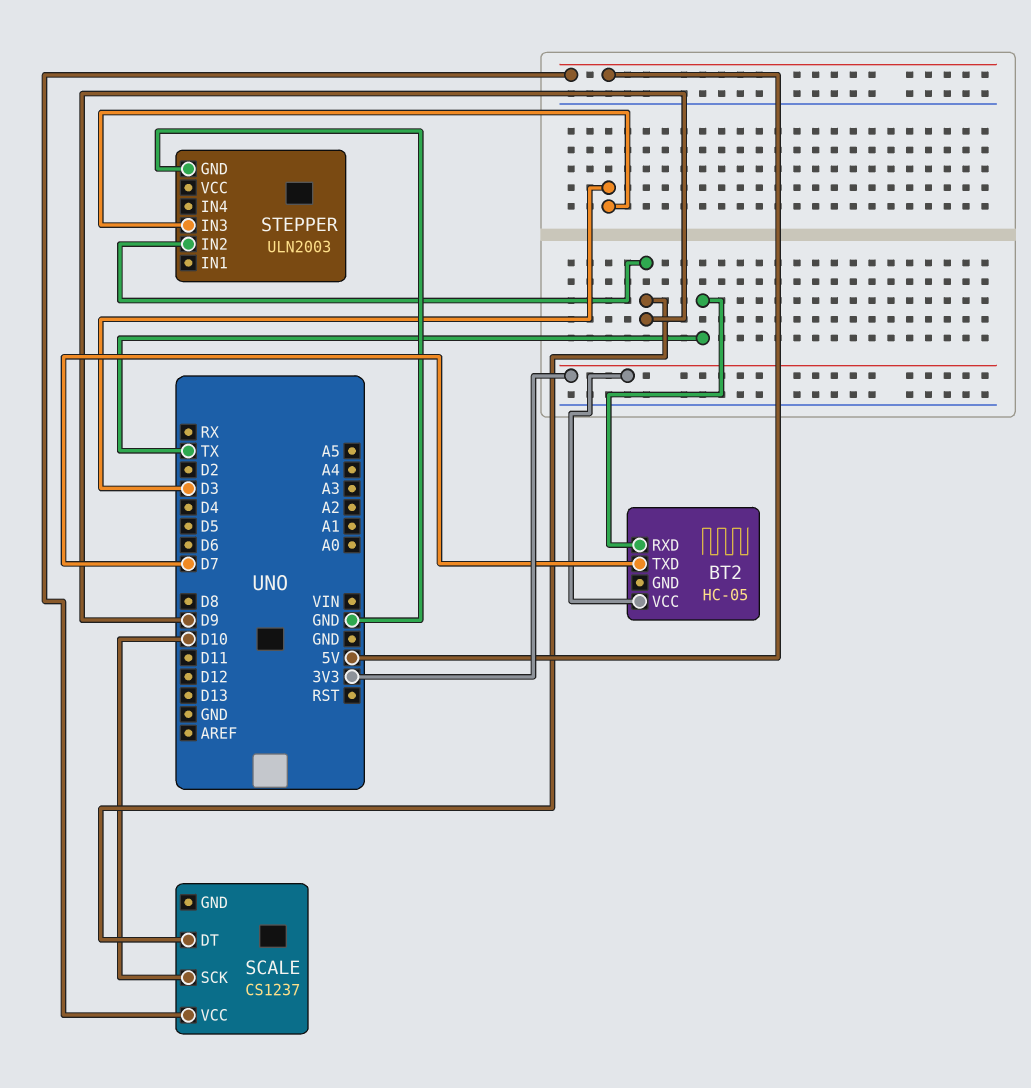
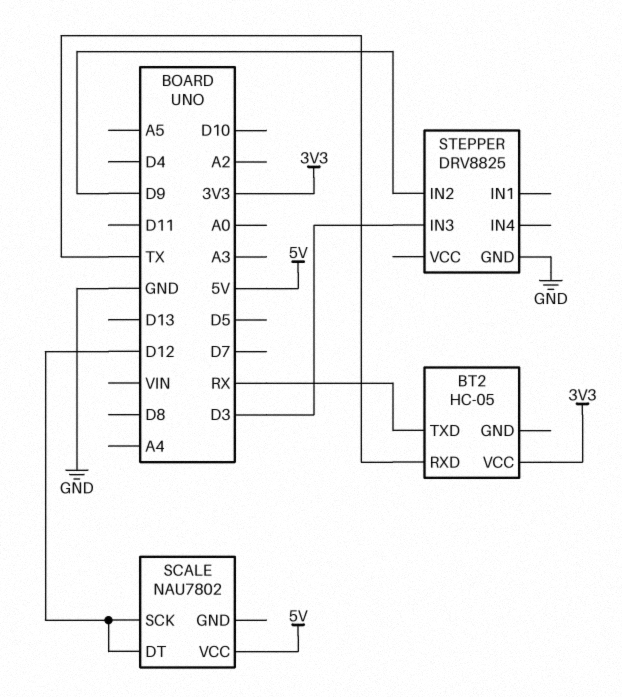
BT2 pin TXD: D7 -> RX
SCALE: CS1237 -> NAU7802
SCALE pin DT: D9 -> D12
SCALE pin SCK: D10 -> D12
STEPPER: ULN2003 -> DRV8825

